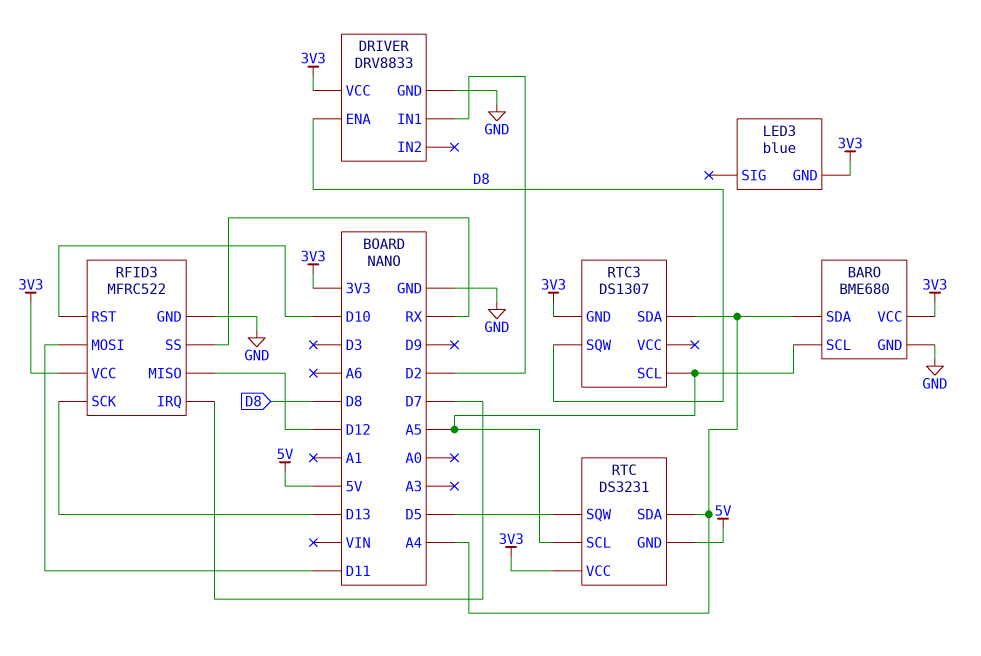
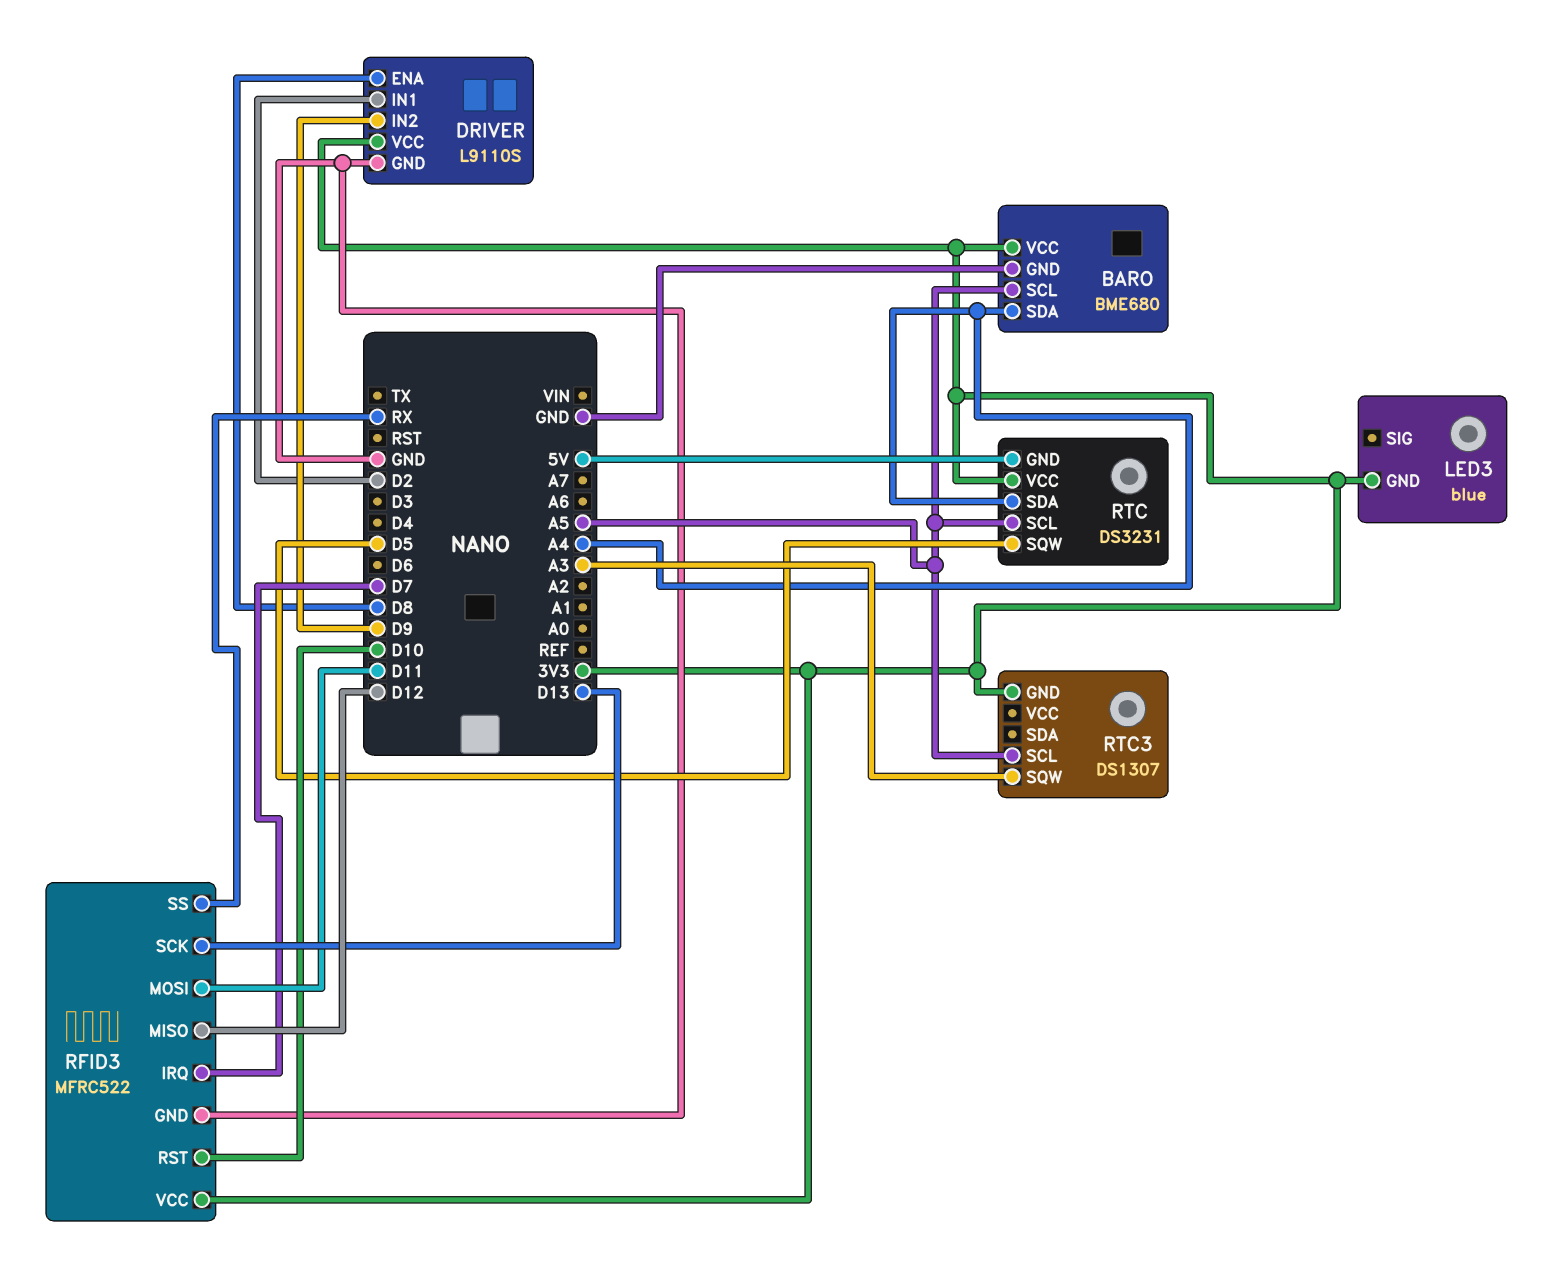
DRIVER: DRV8833 -> L9110S
DRIVER pin IN2: none -> D9
RTC3 pin SDA: A4 -> none
RTC3 pin SQW: D8 -> A3

